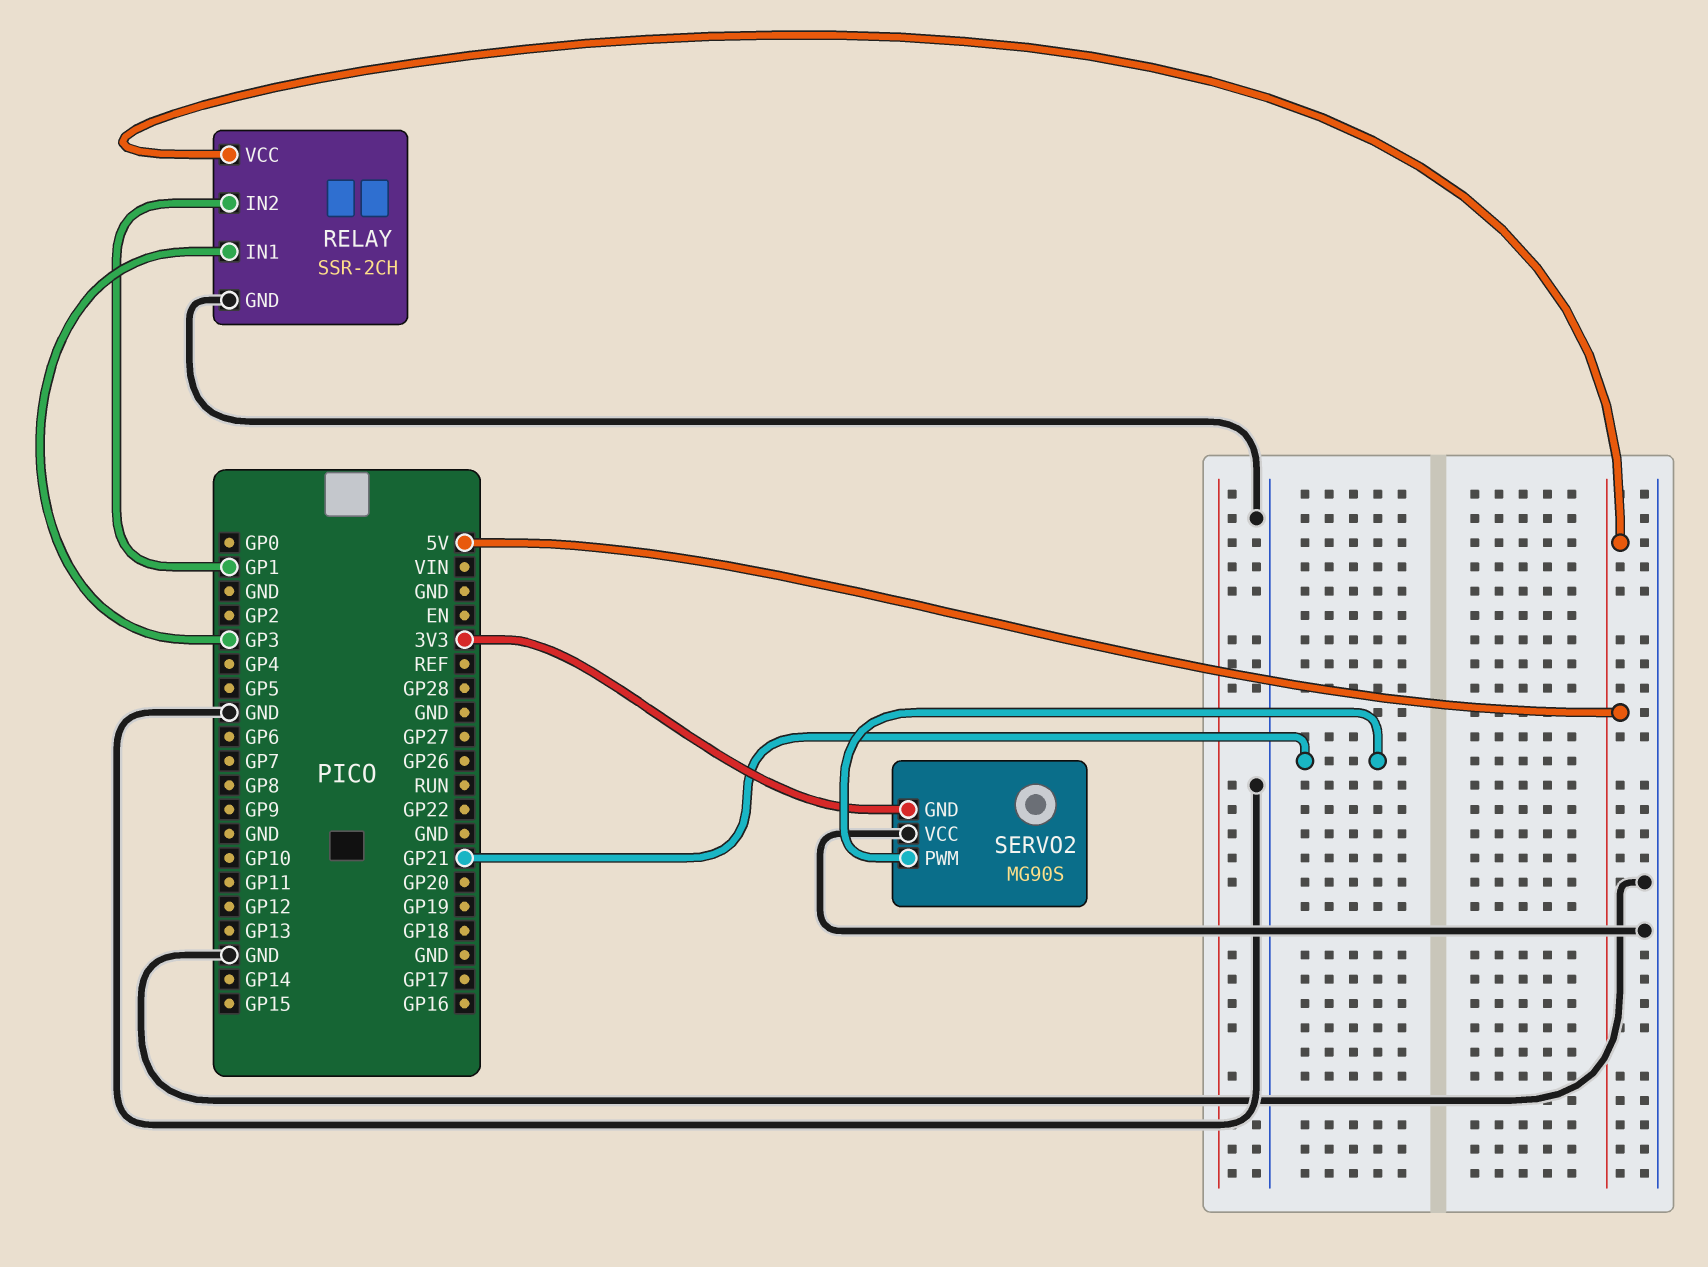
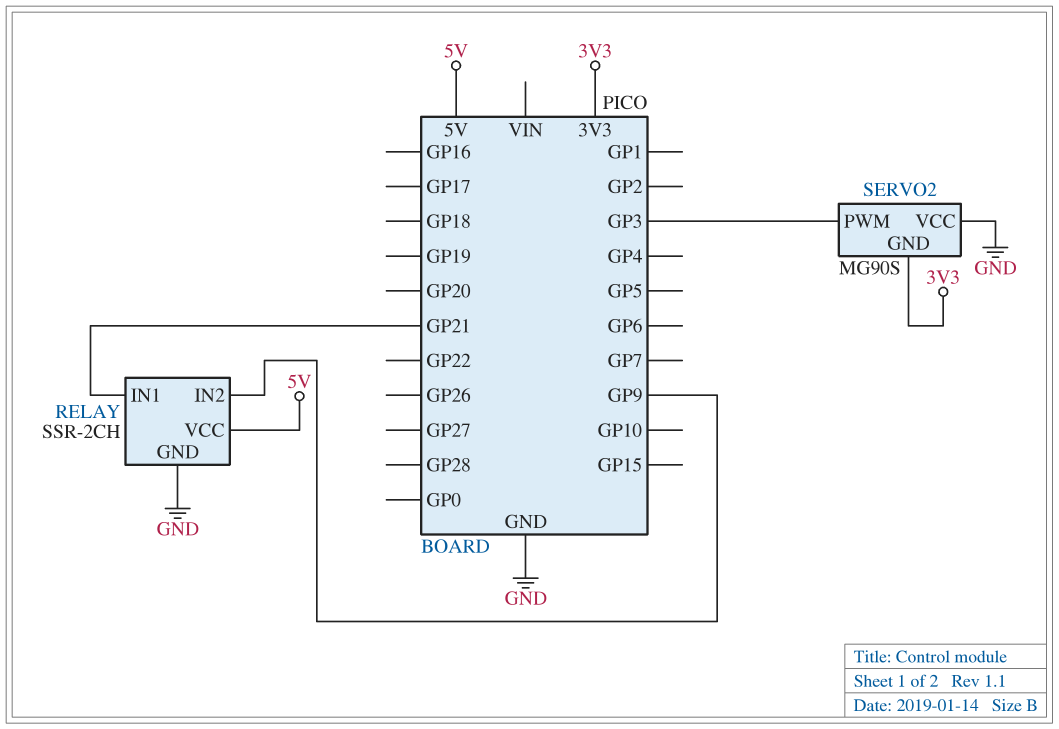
RELAY pin IN1: GP3 -> GP21
RELAY pin IN2: GP1 -> GP9
SERVO2 pin PWM: GP21 -> GP3

